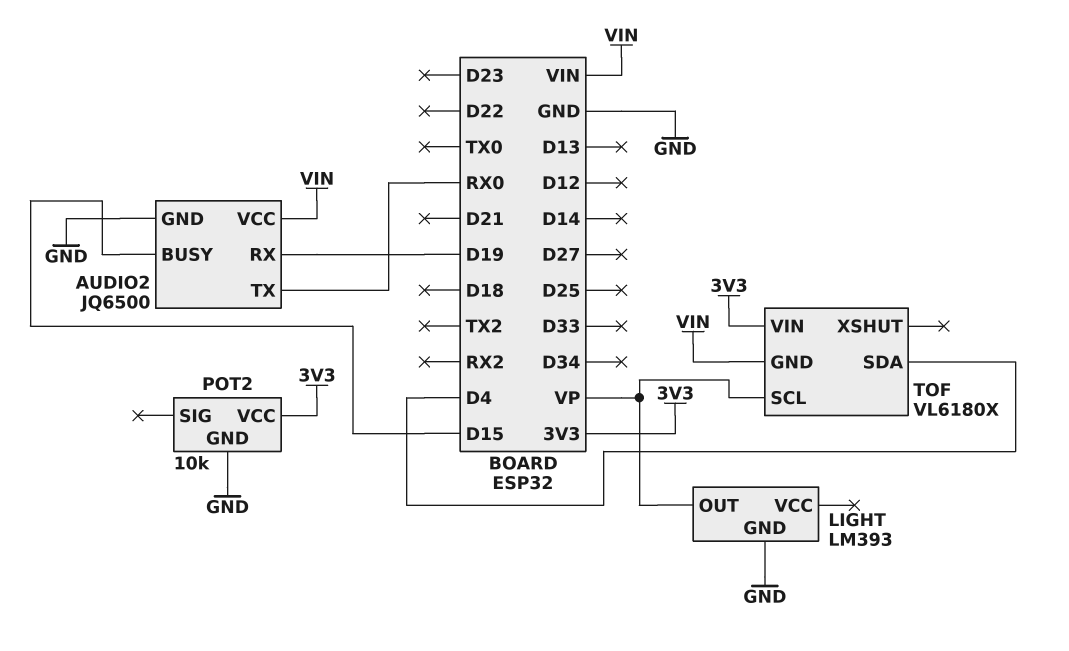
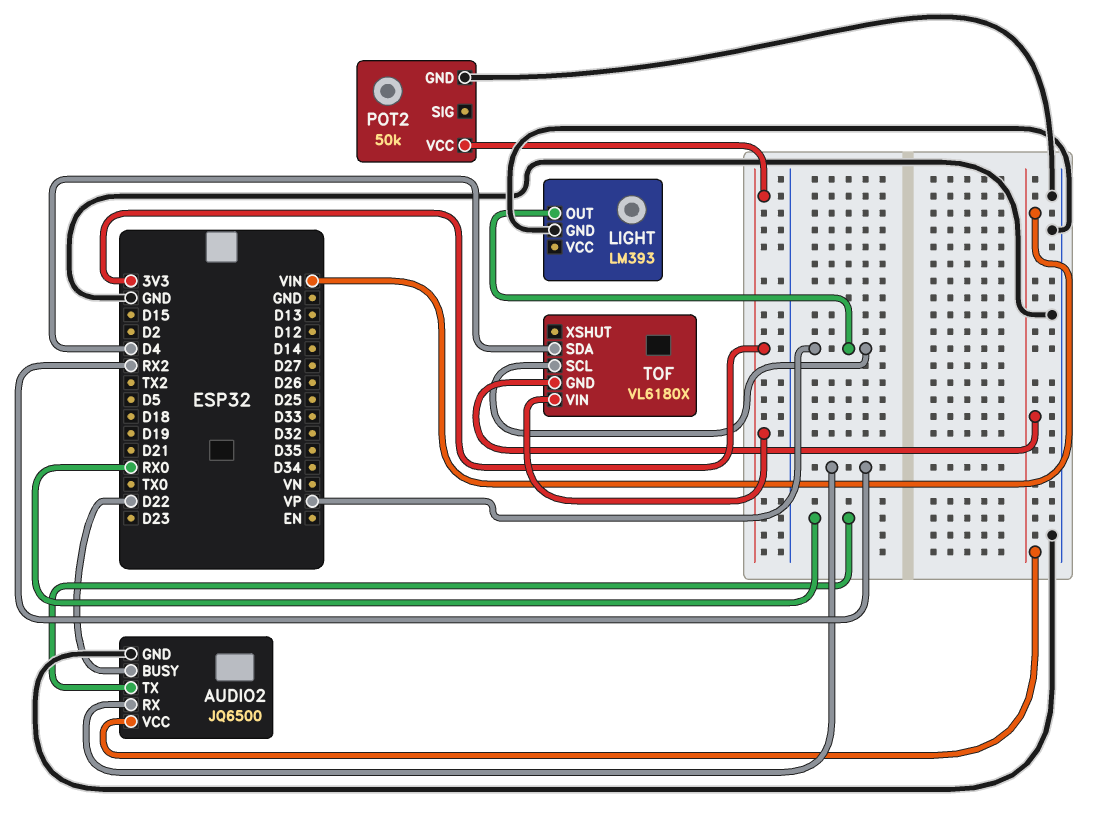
AUDIO2 pin BUSY: D15 -> D22
AUDIO2 pin RX: D19 -> RX2
POT2: 10k -> 50k

